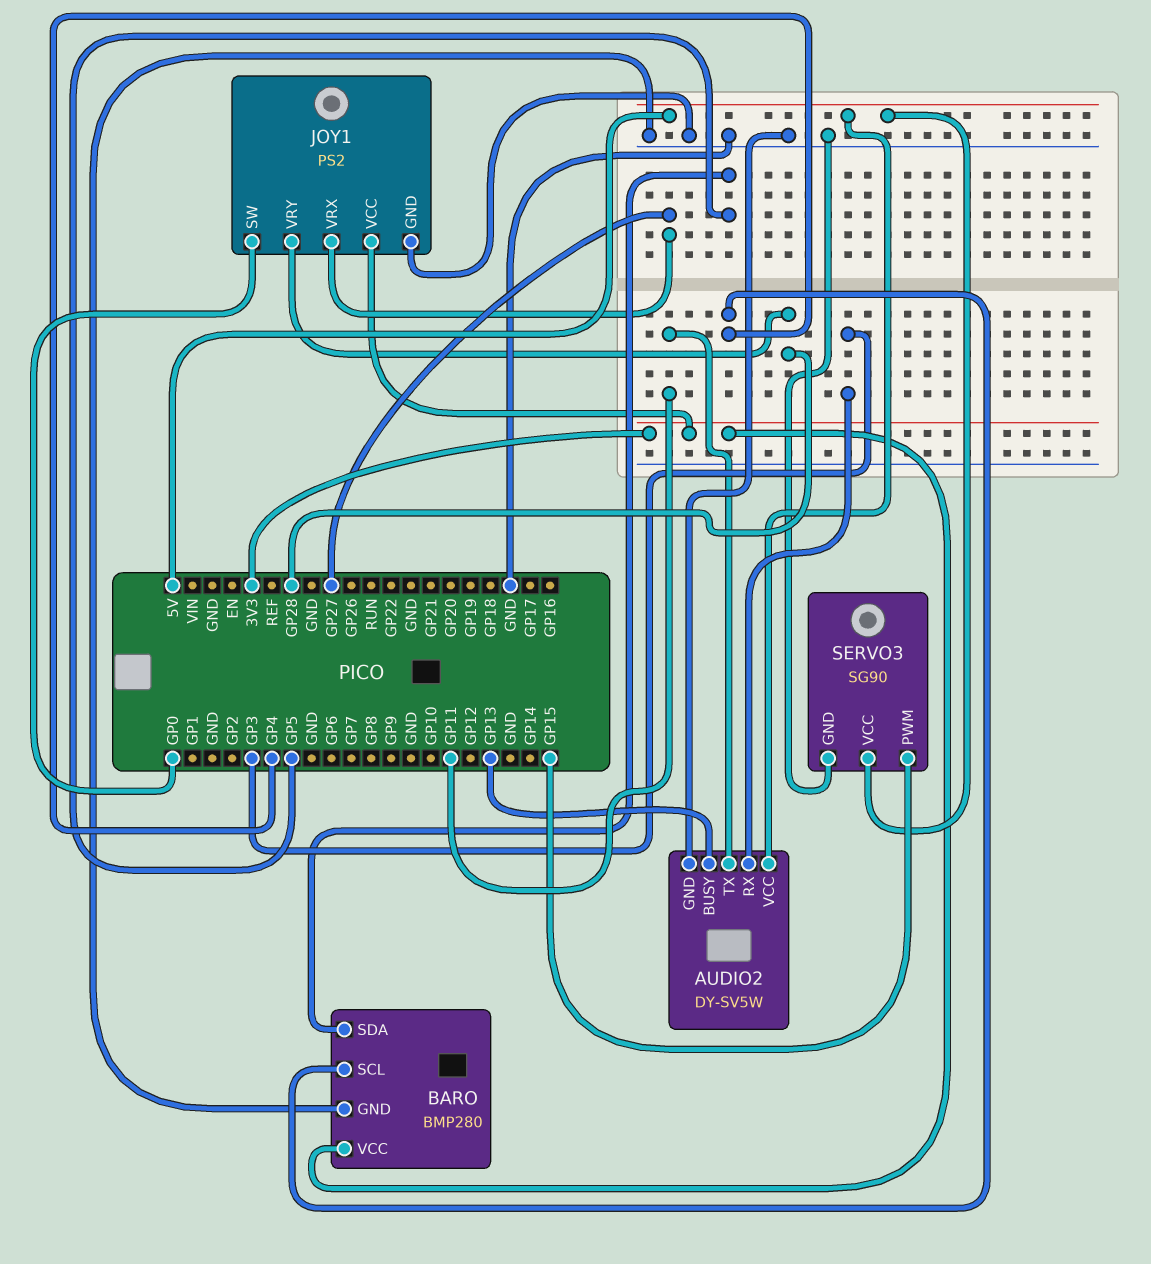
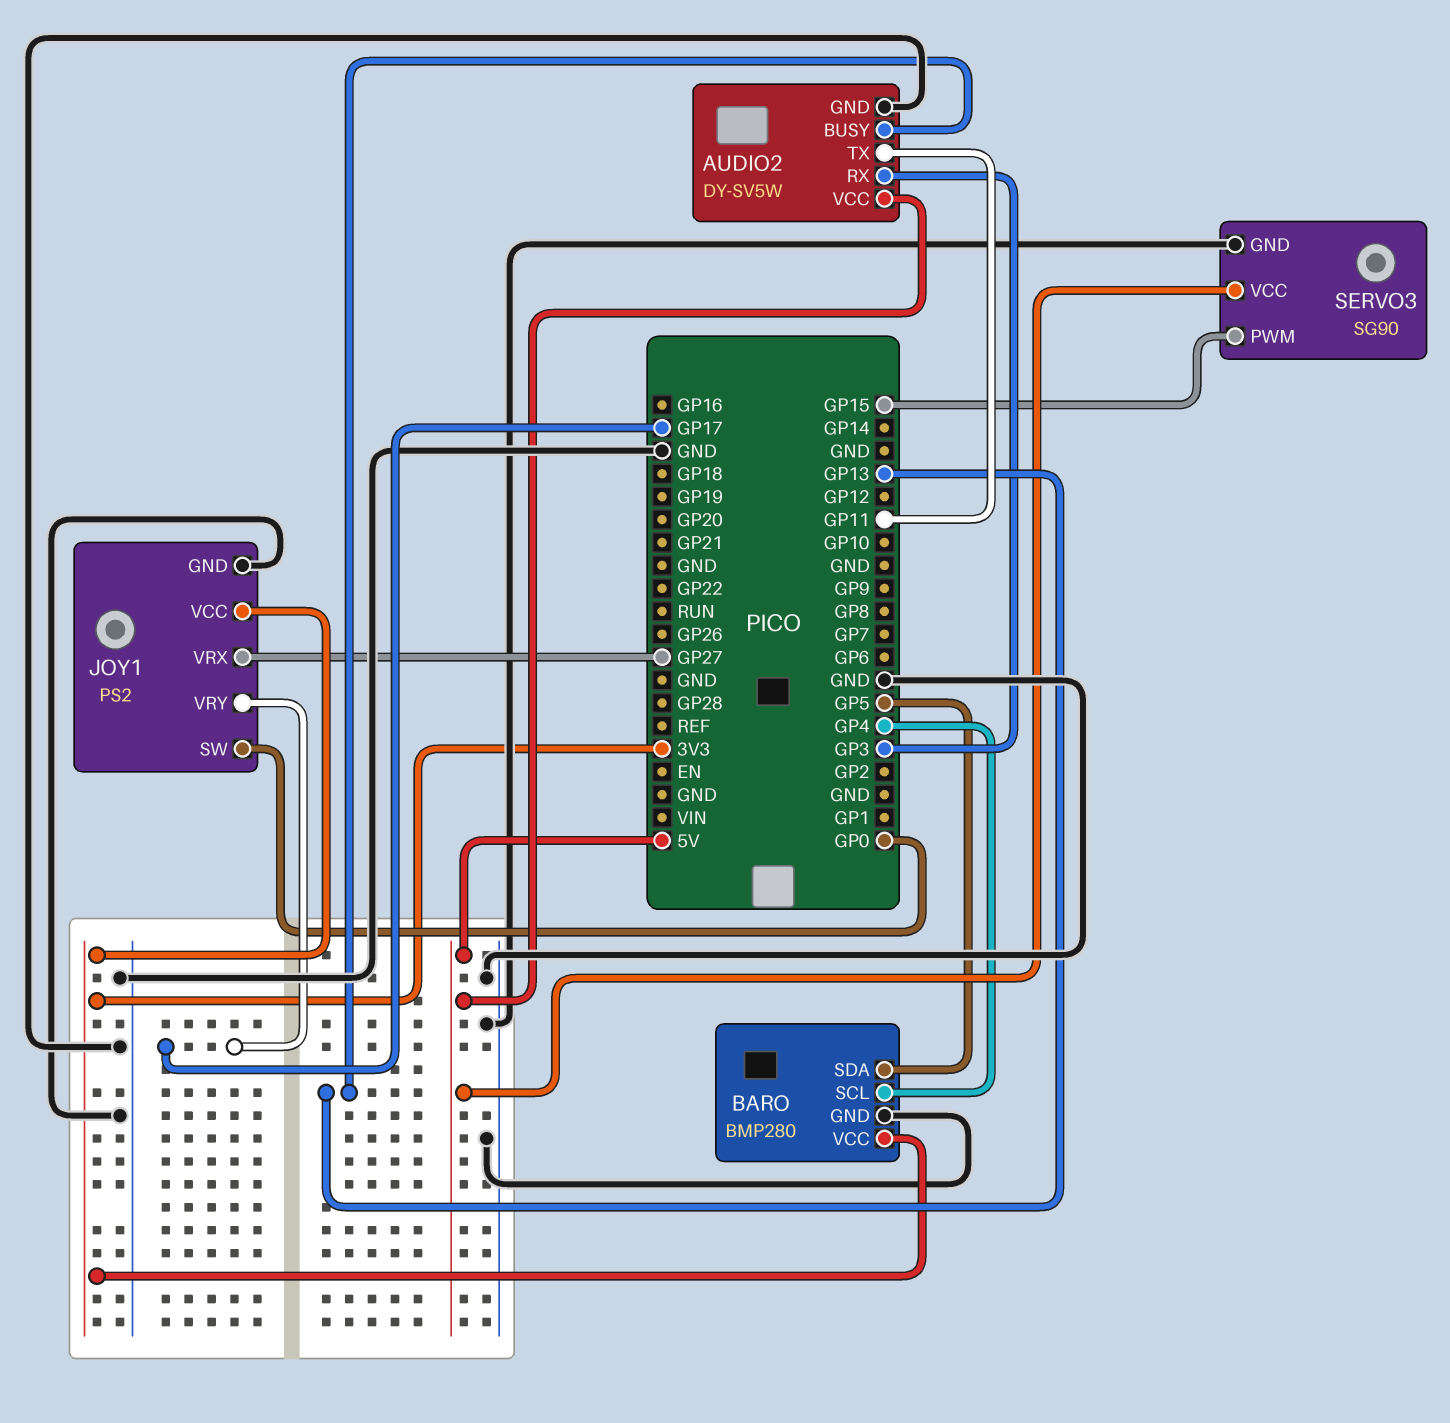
JOY1 pin VRY: GP28 -> GP17

